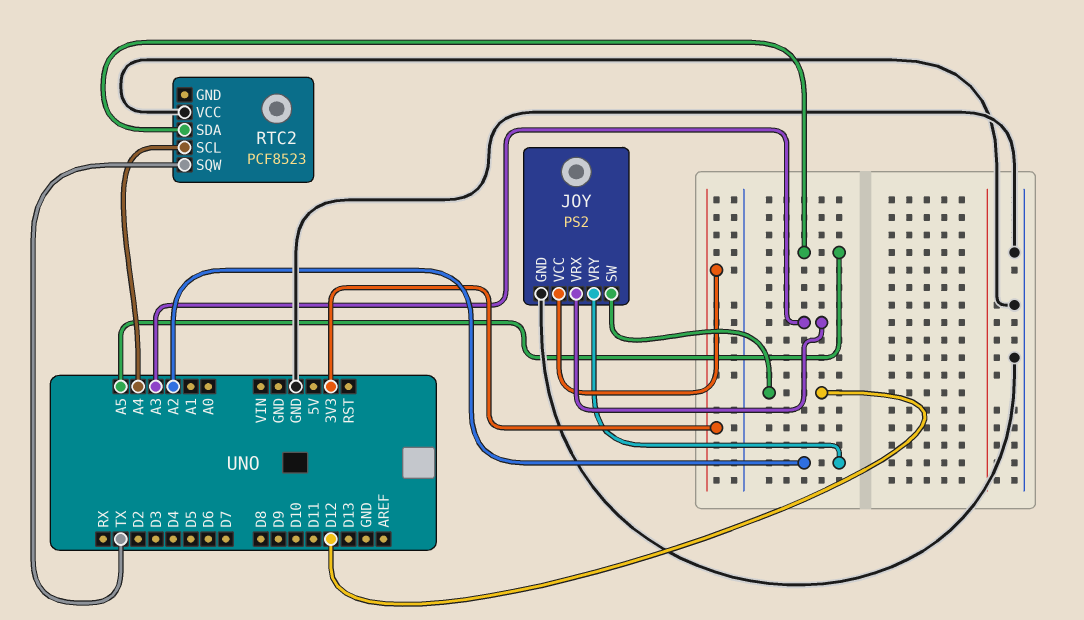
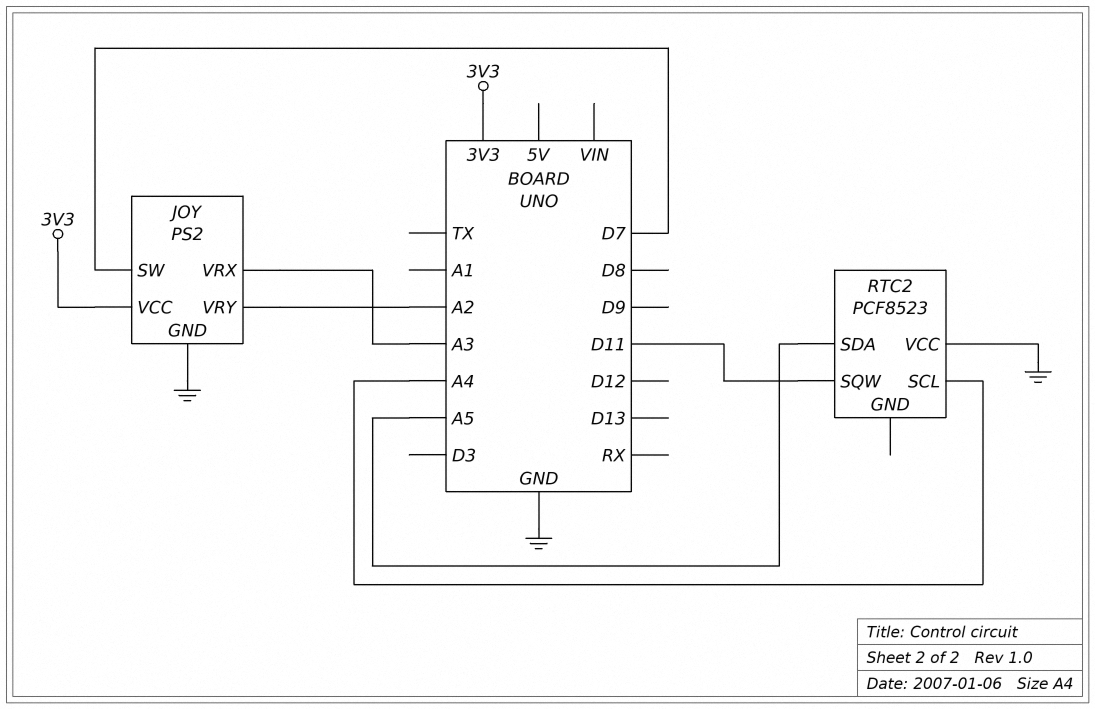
JOY pin SW: D12 -> D7
RTC2 pin SQW: TX -> D11

